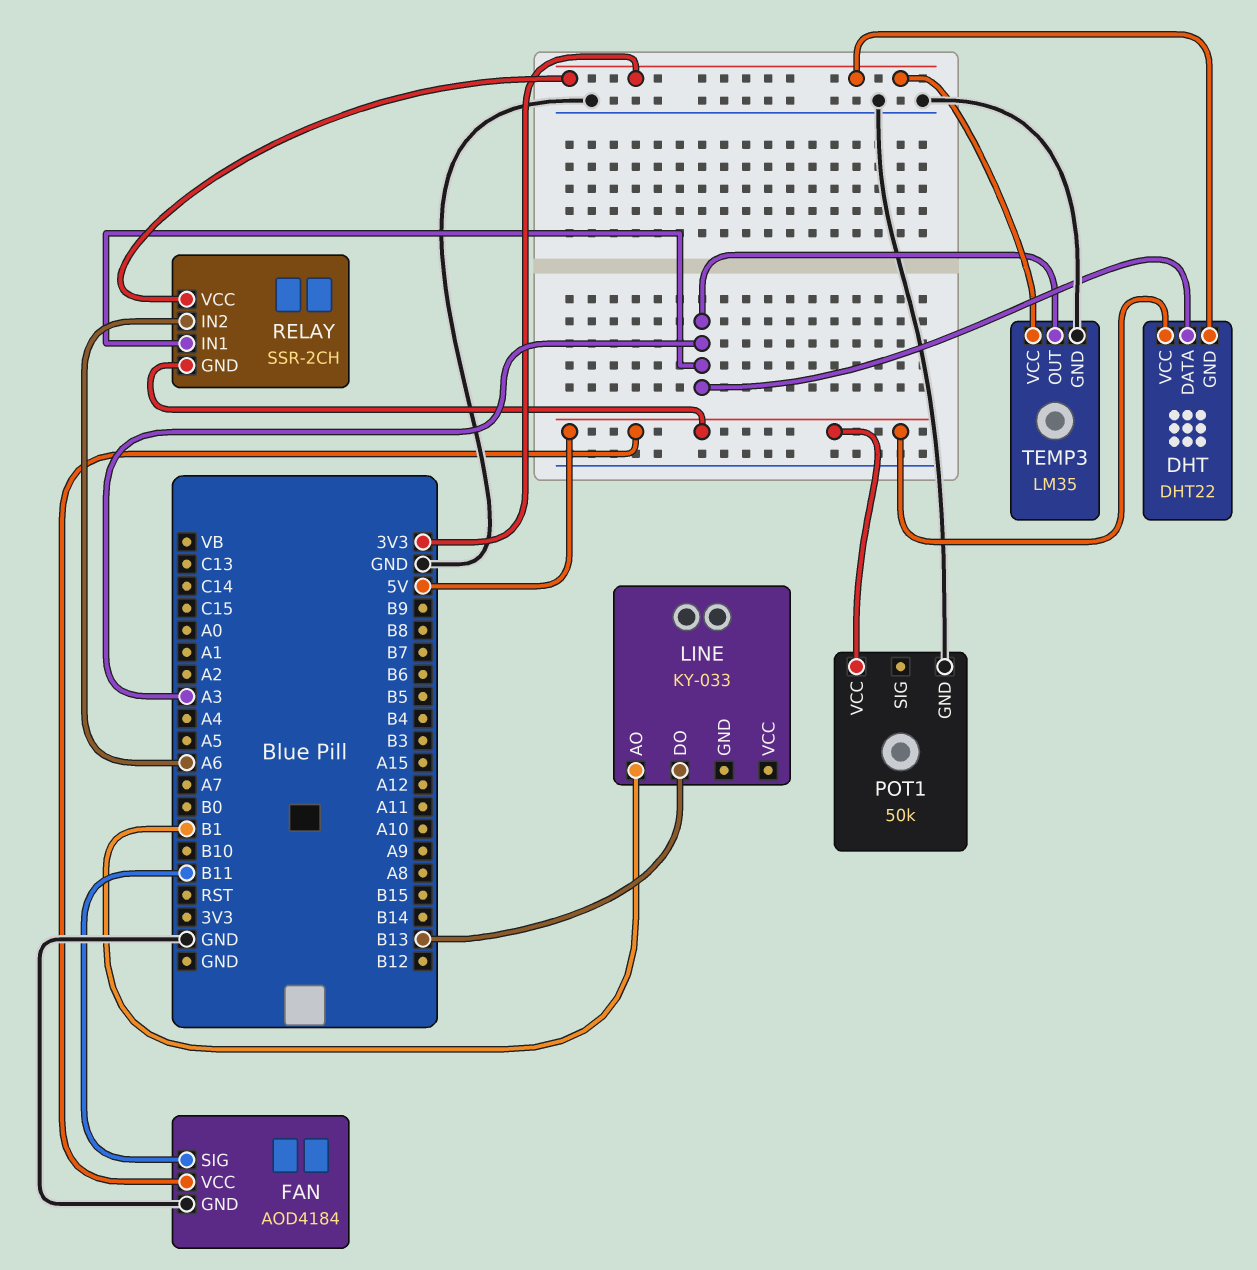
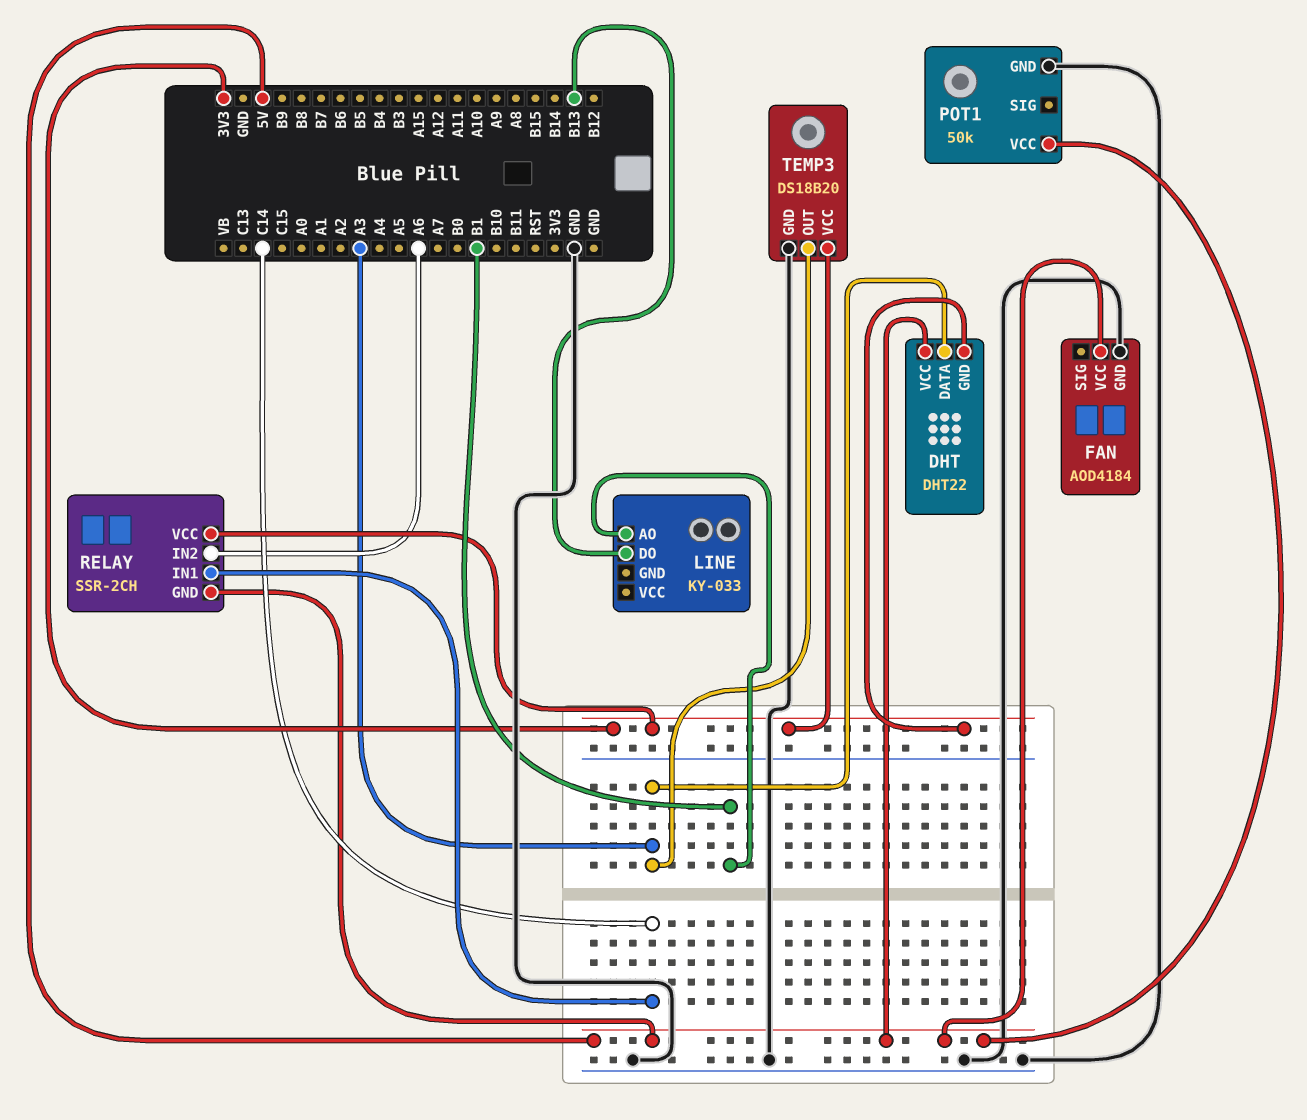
FAN pin SIG: B11 -> none
RELAY pin IN1: A3 -> C14
TEMP3: LM35 -> DS18B20

